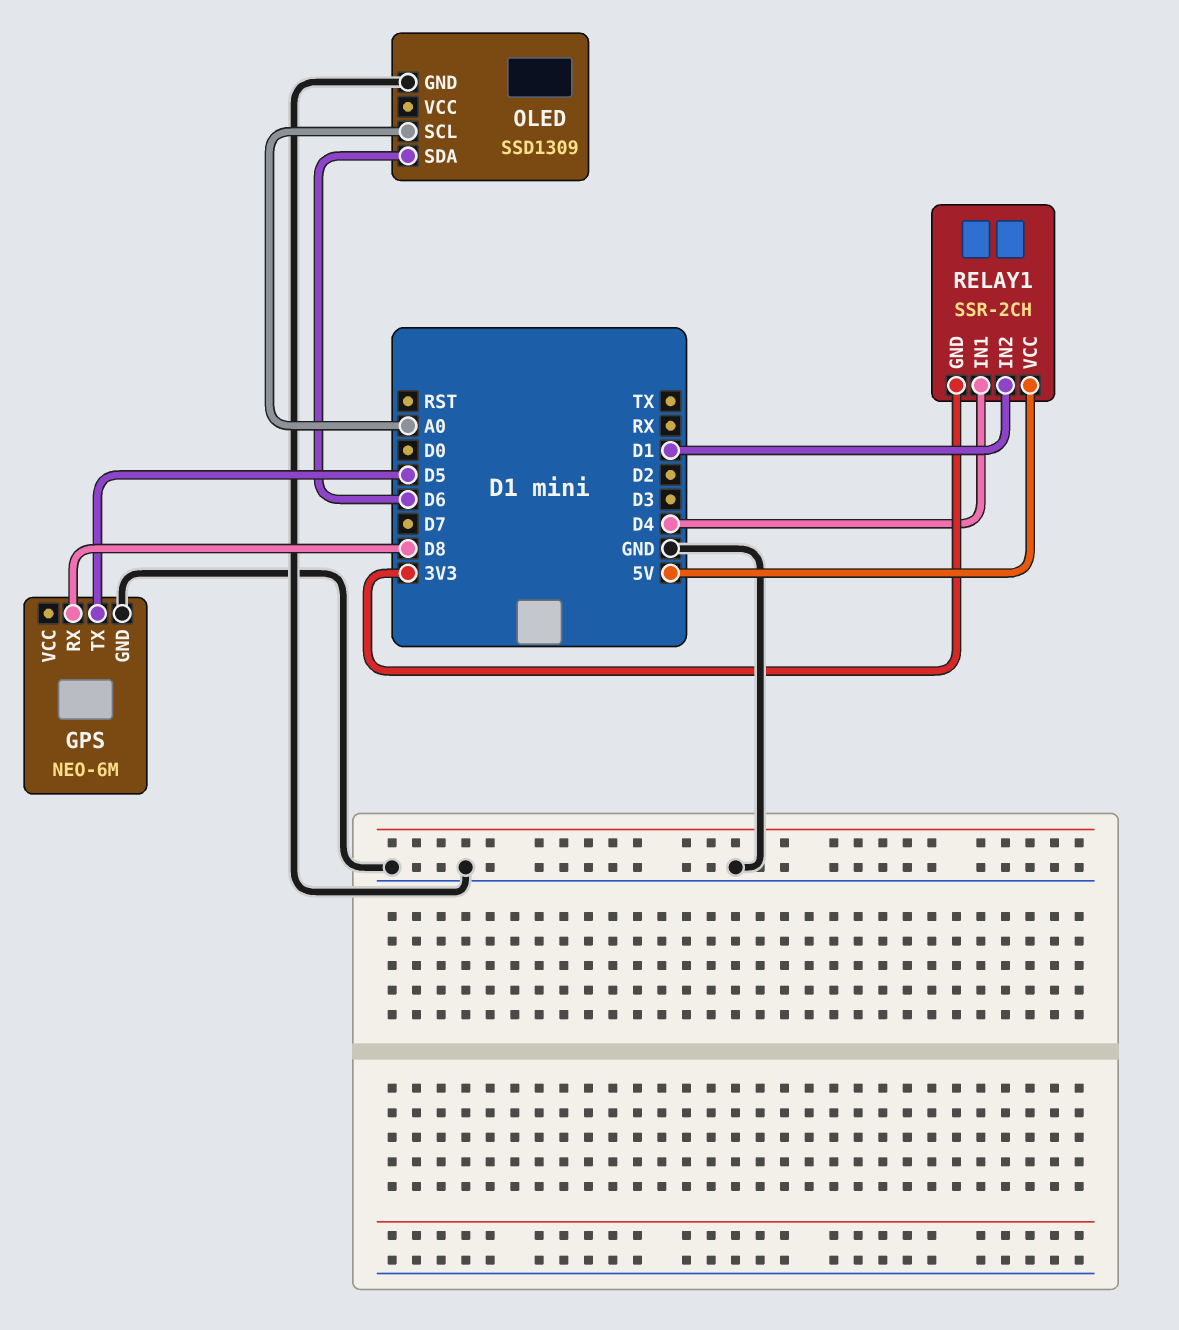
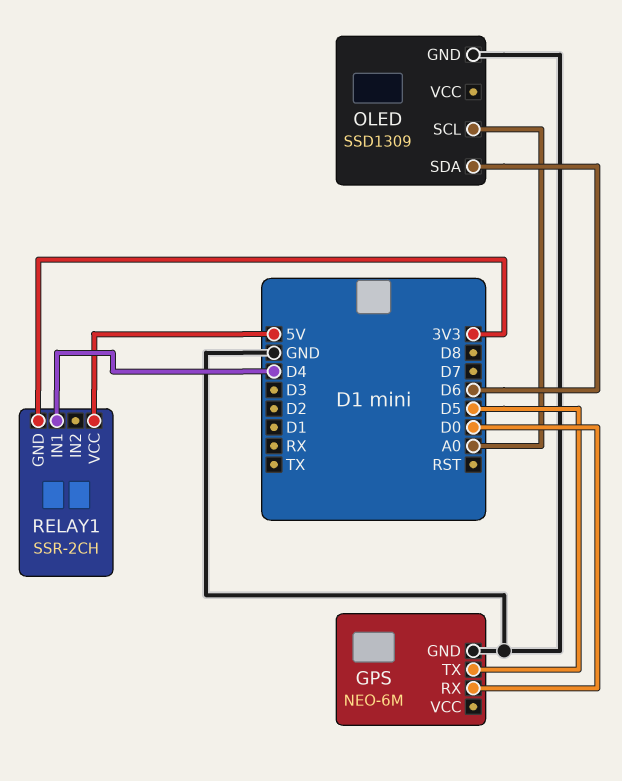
GPS pin RX: D8 -> D0
RELAY1 pin IN2: D1 -> none

